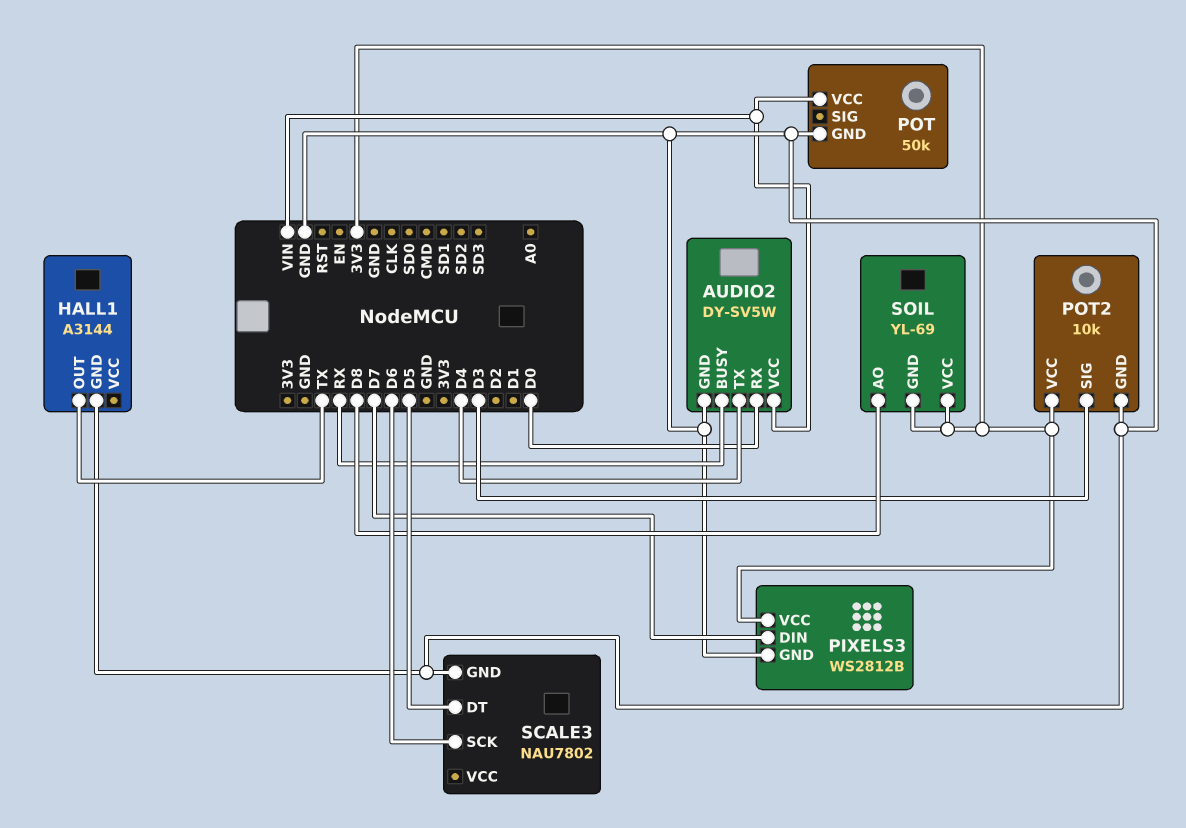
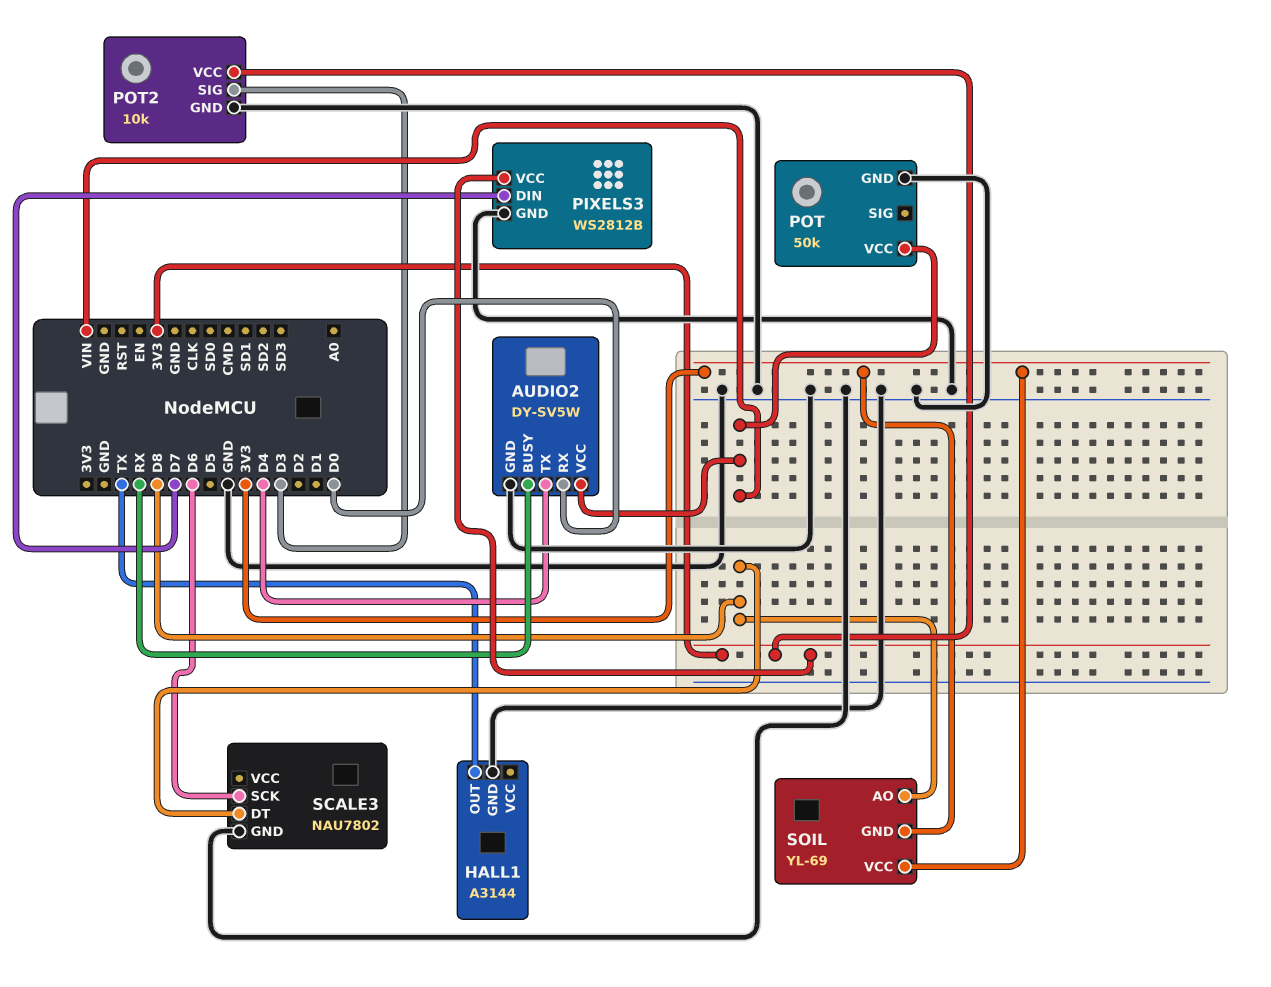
SCALE3 pin DT: D5 -> D8

